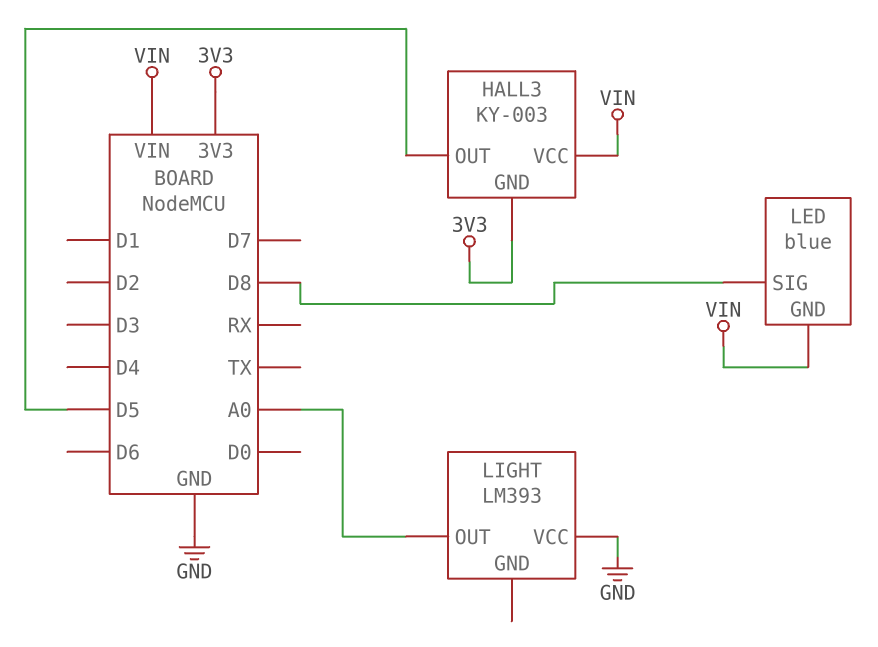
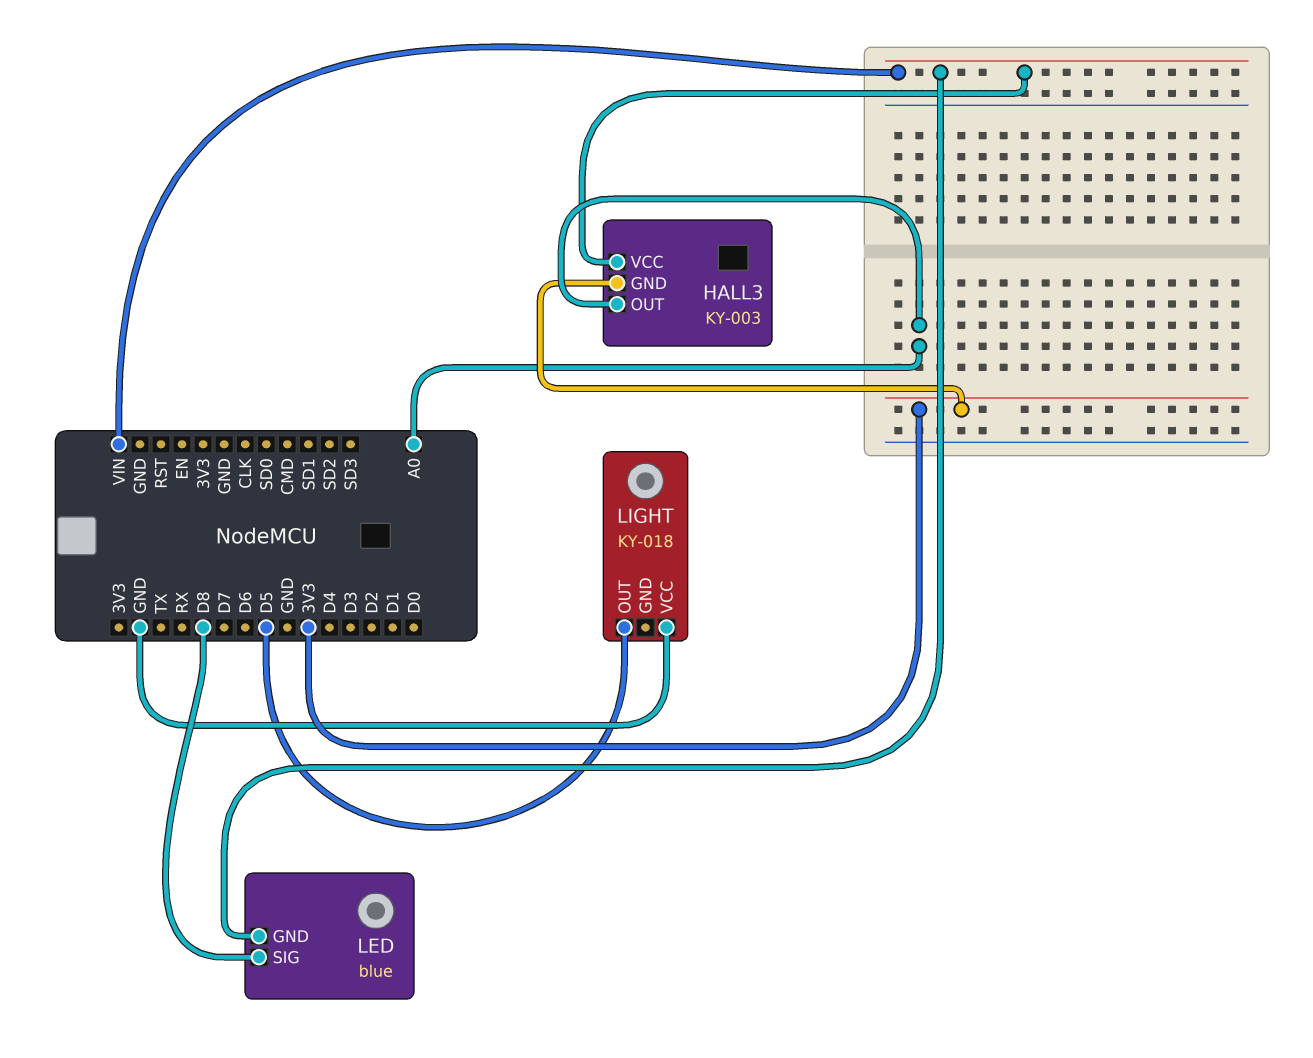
HALL3 pin OUT: D5 -> A0
LIGHT: LM393 -> KY-018
LIGHT pin OUT: A0 -> D5

